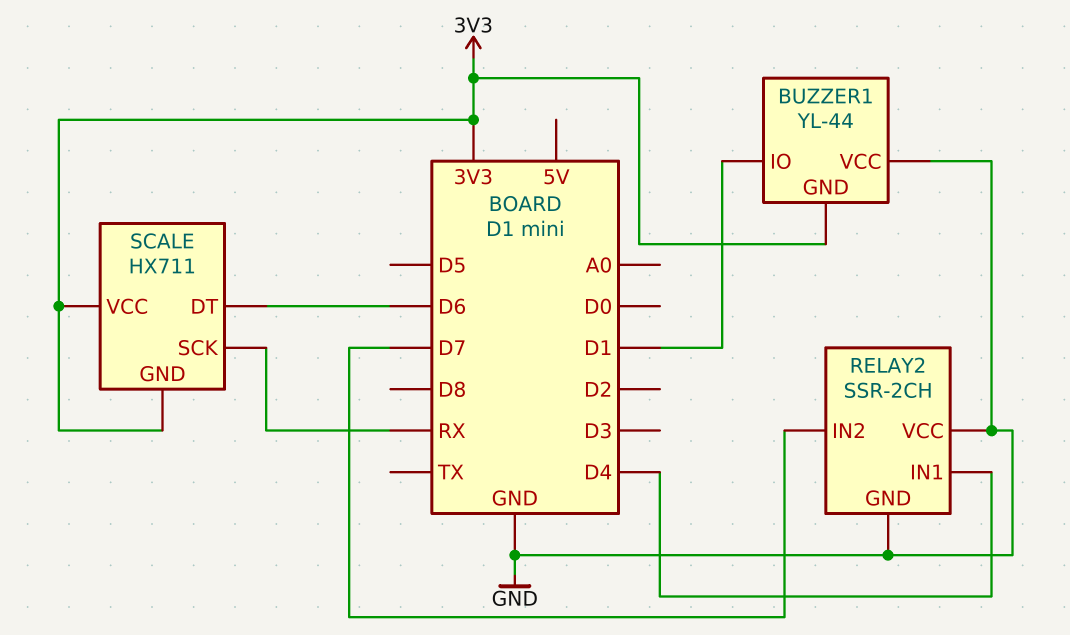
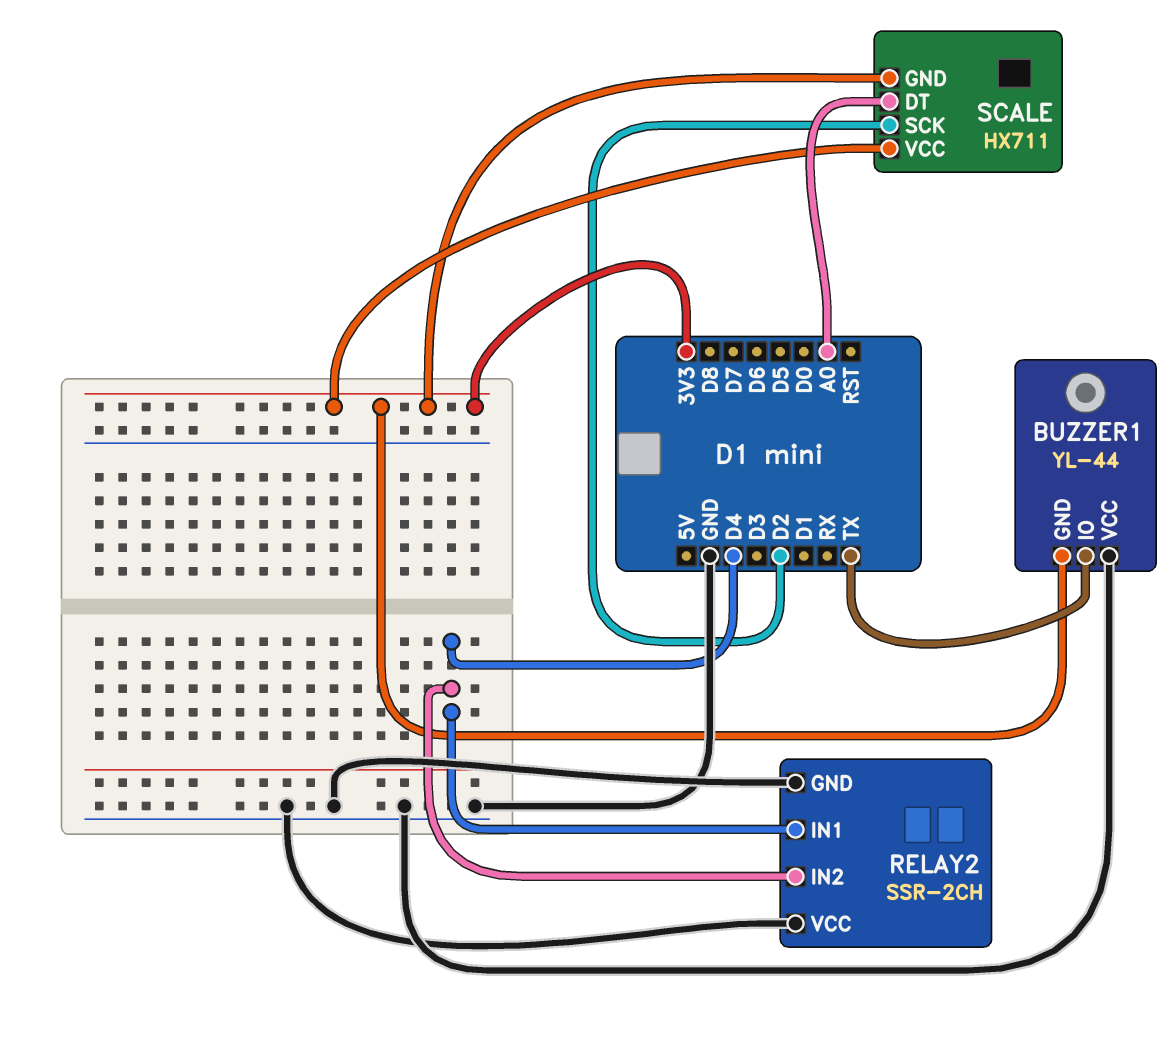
BUZZER1 pin IO: D1 -> TX
RELAY2 pin IN2: D7 -> D4
SCALE pin DT: D6 -> A0
SCALE pin SCK: RX -> D2

